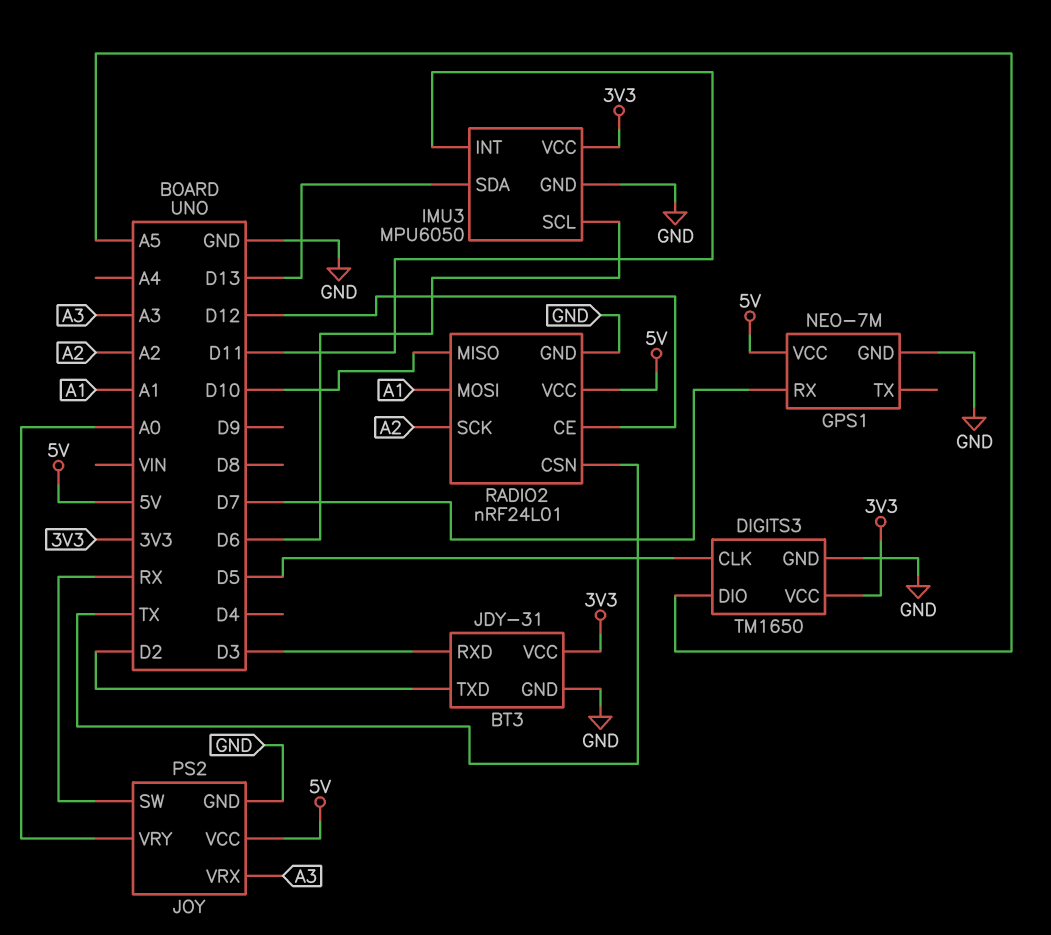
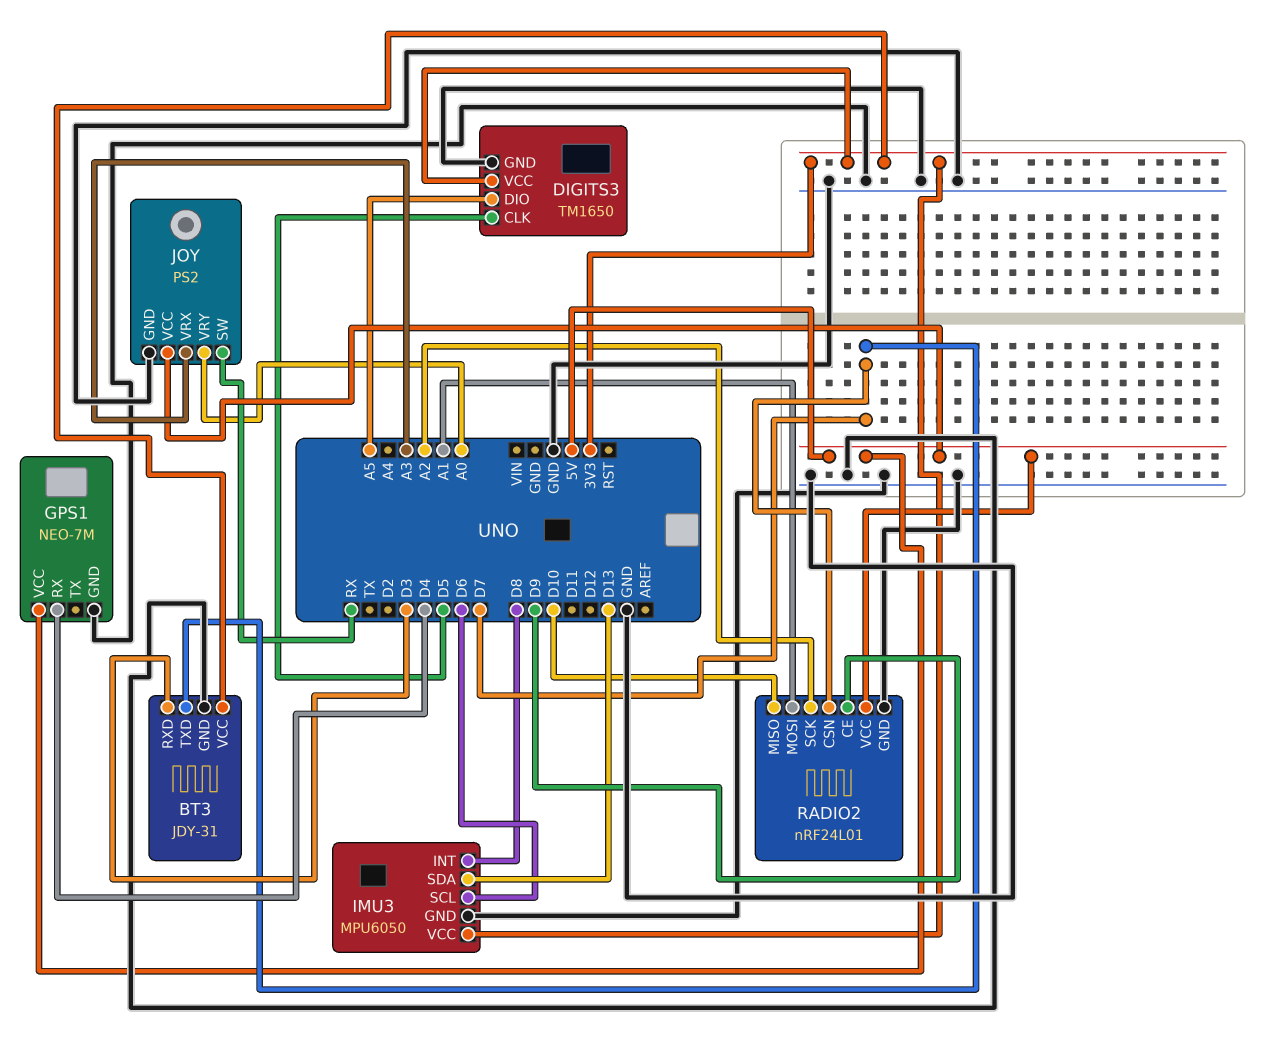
BT3 pin TXD: D2 -> D7
GPS1 pin RX: D7 -> D4
IMU3 pin INT: D11 -> D8
RADIO2 pin CE: D12 -> D9
RADIO2 pin CSN: TX -> D7

